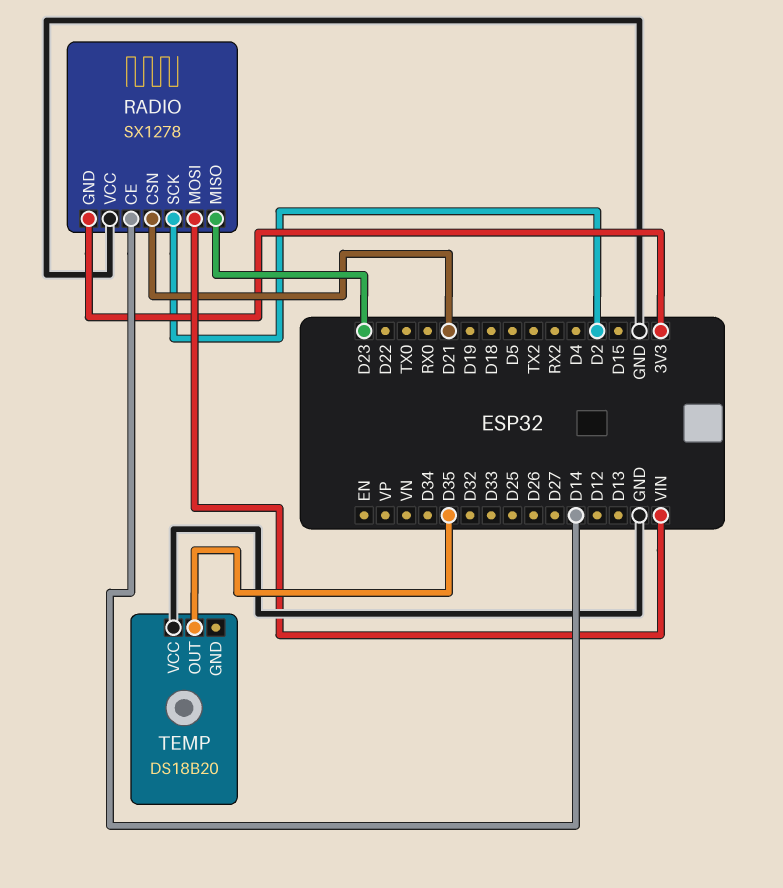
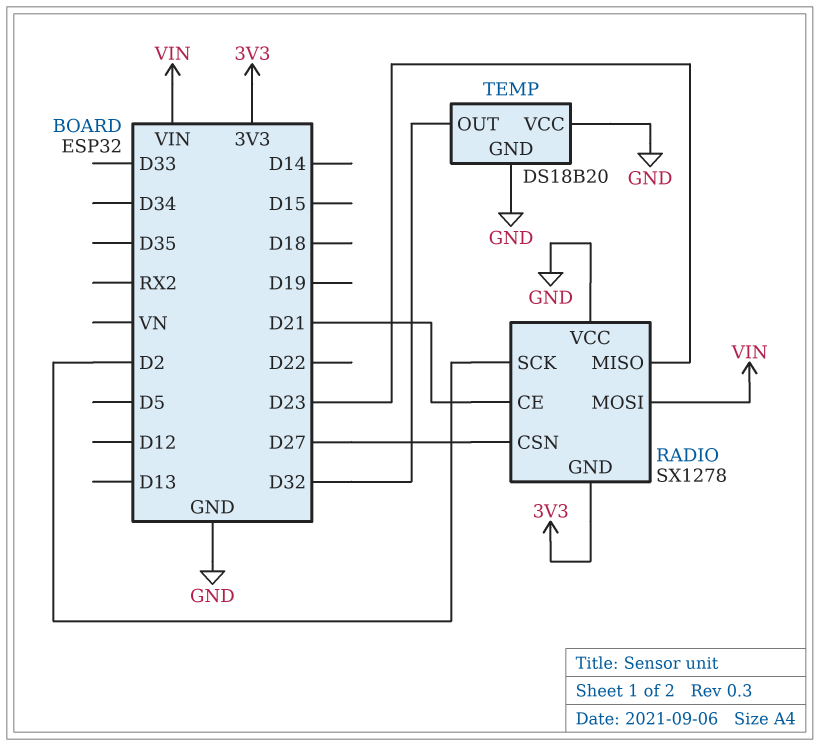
RADIO pin CE: D14 -> D21
RADIO pin CSN: D21 -> D27
TEMP pin GND: none -> GND
TEMP pin OUT: D35 -> D32

